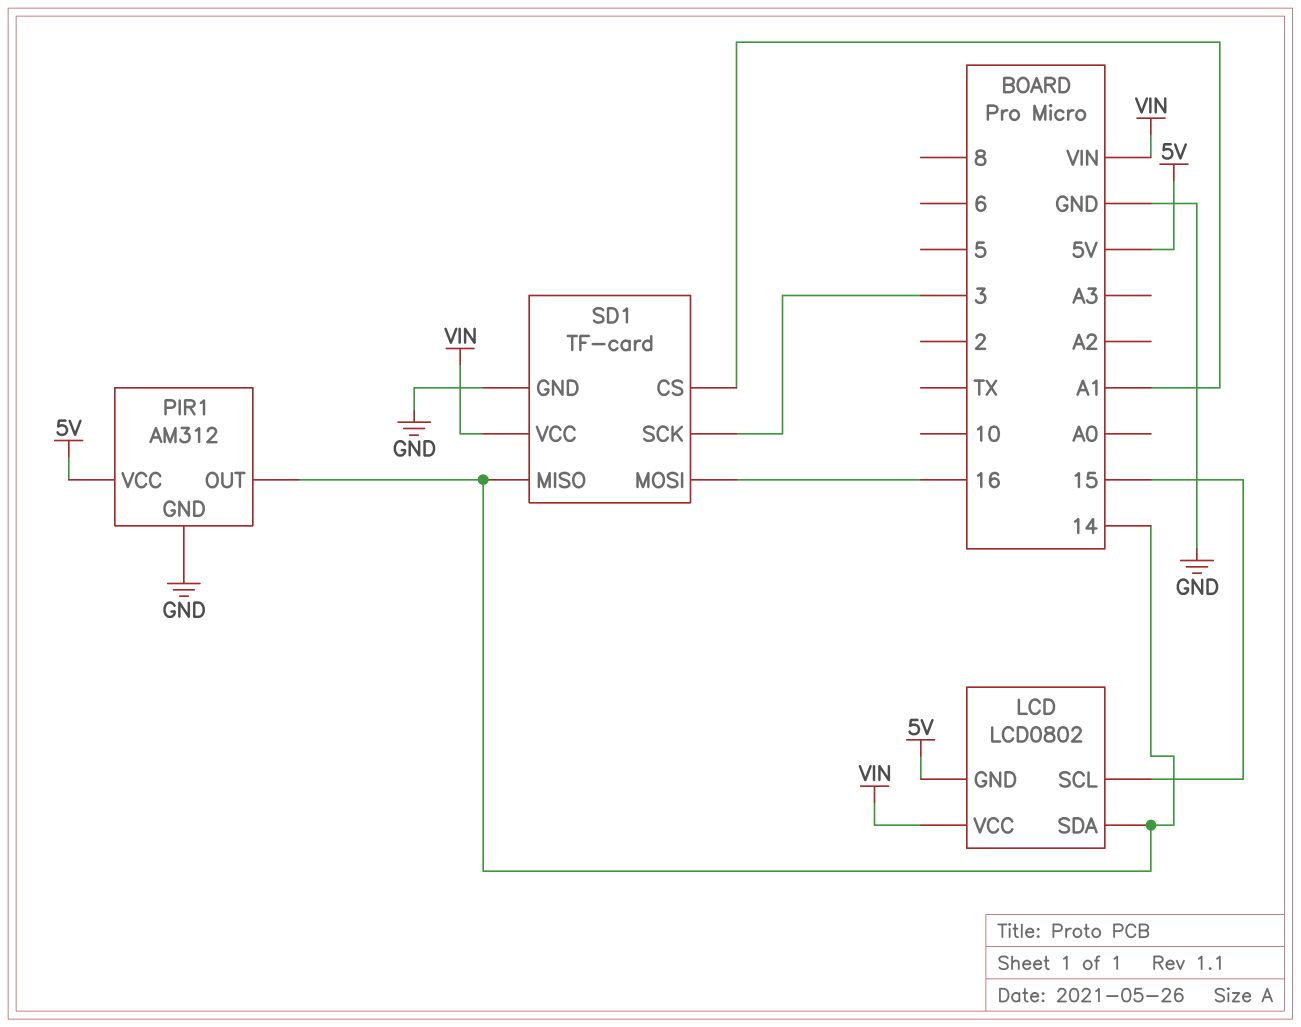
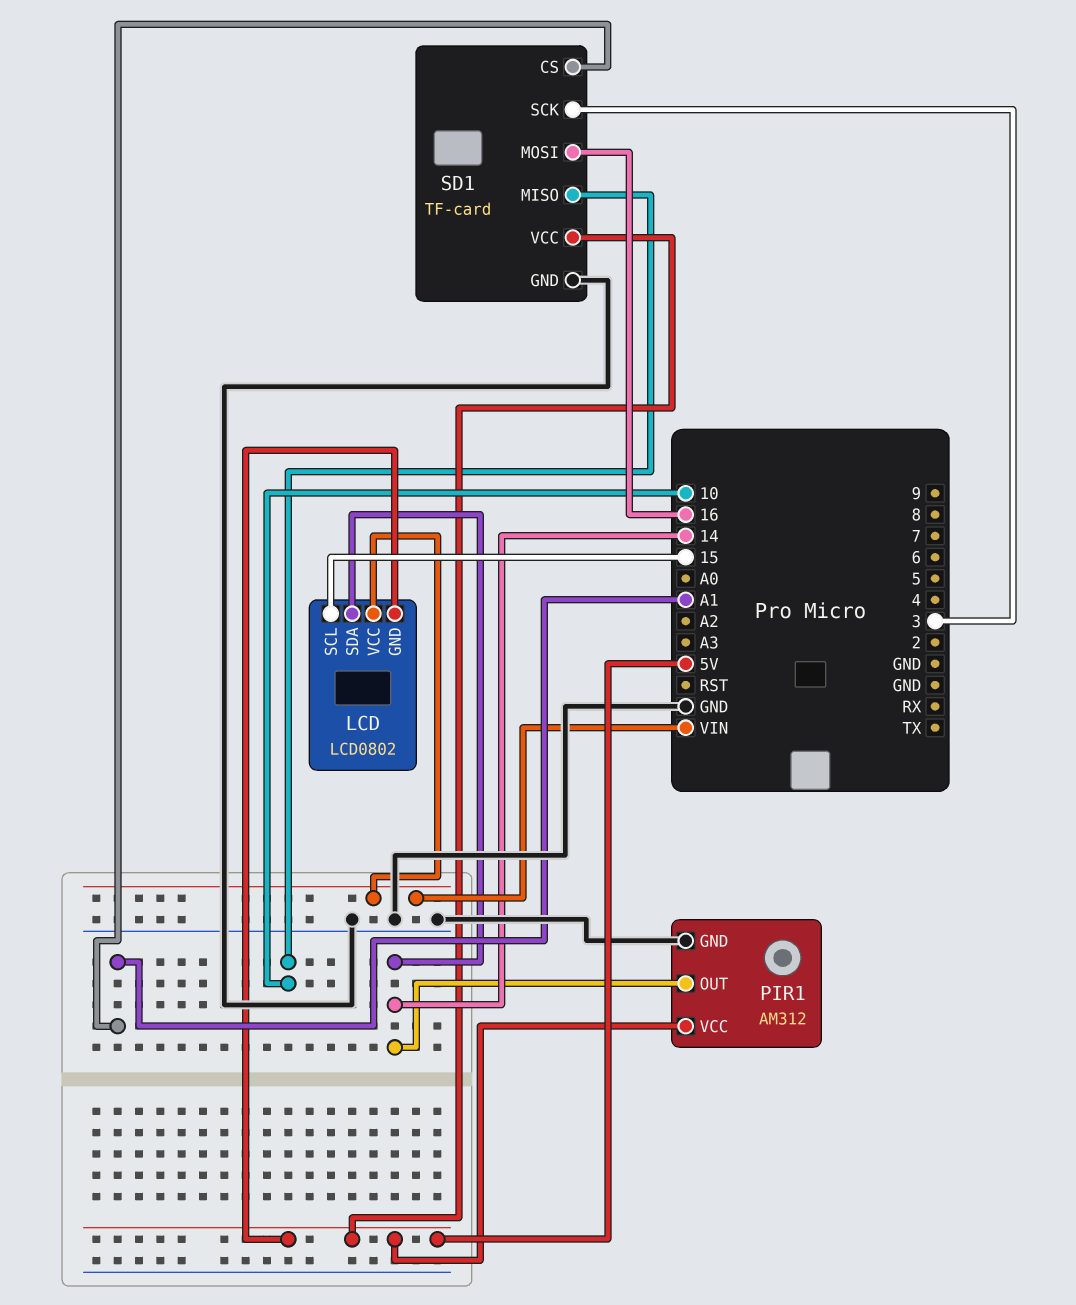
SD1 pin MISO: 14 -> 10
SD1 pin VCC: VIN -> 5V

